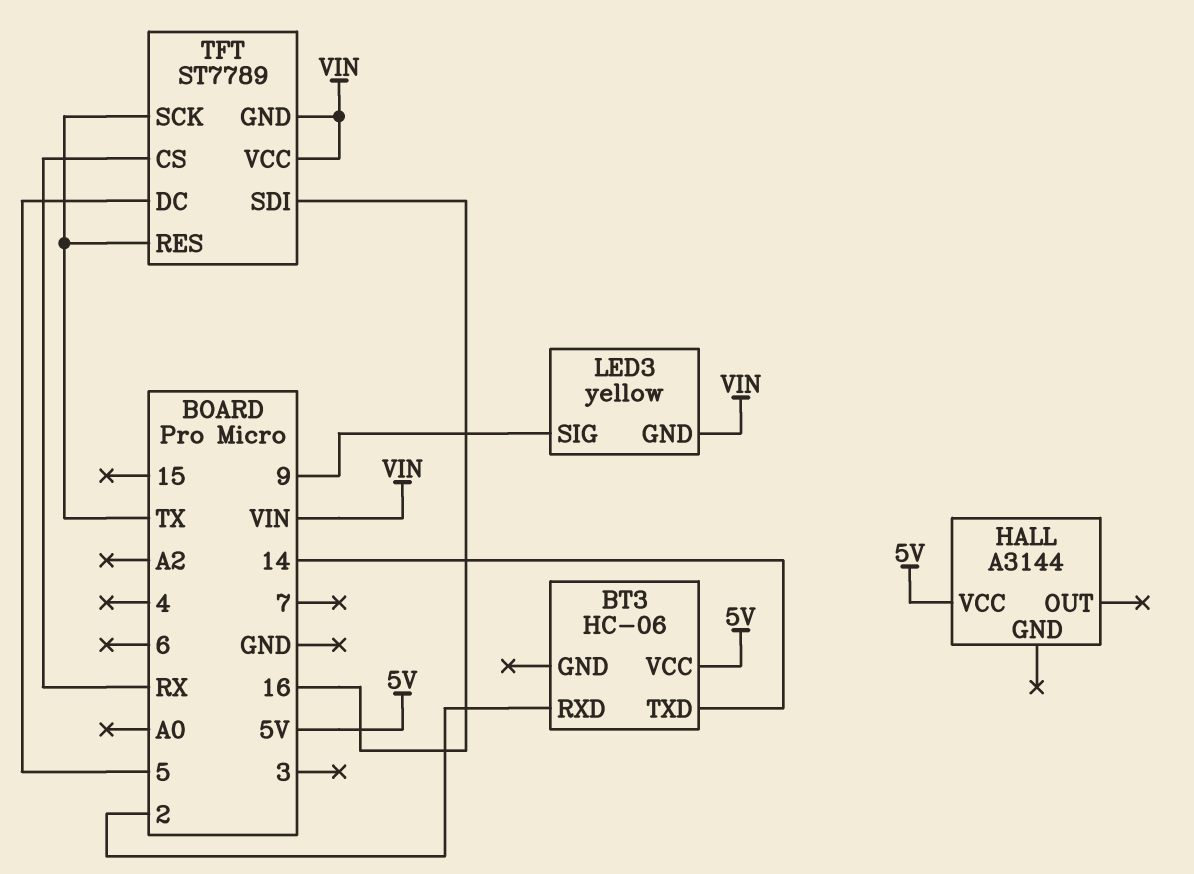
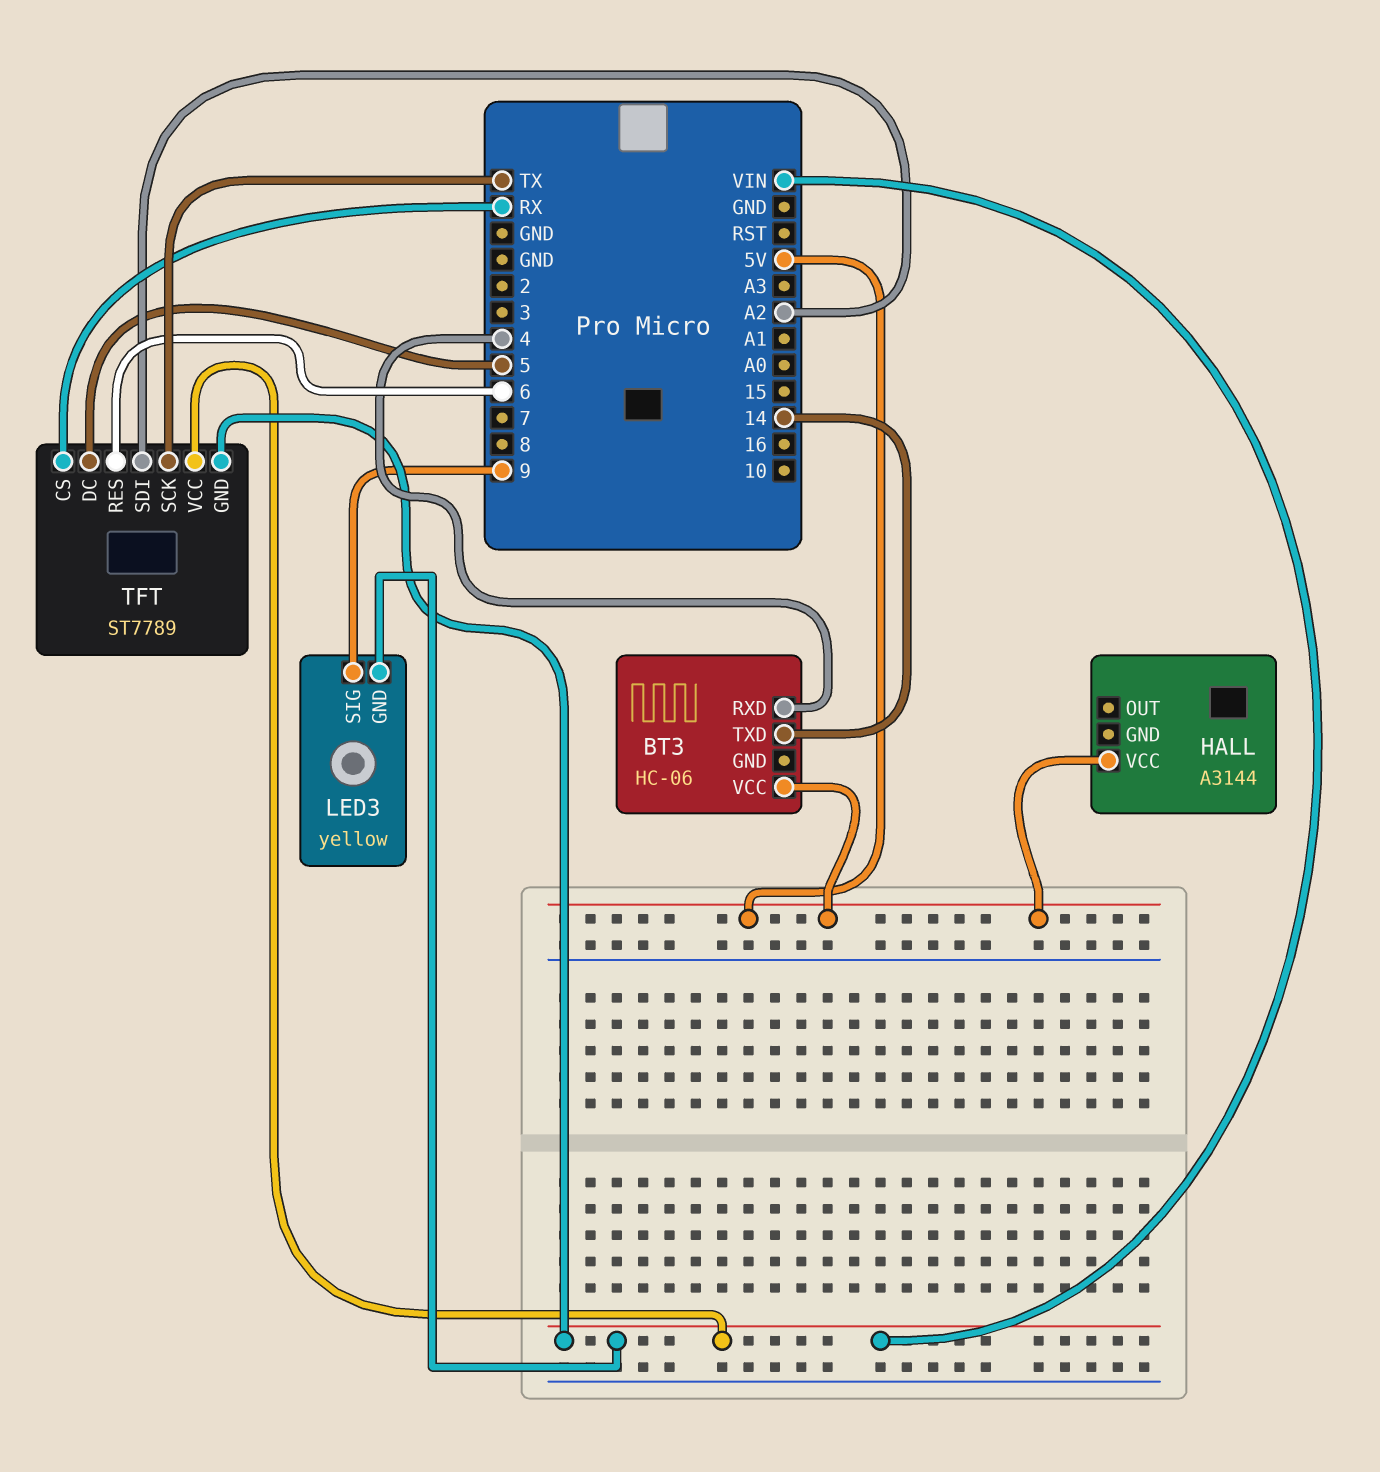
BT3 pin RXD: 2 -> 4
TFT pin RES: TX -> 6
TFT pin SDI: 16 -> A2

